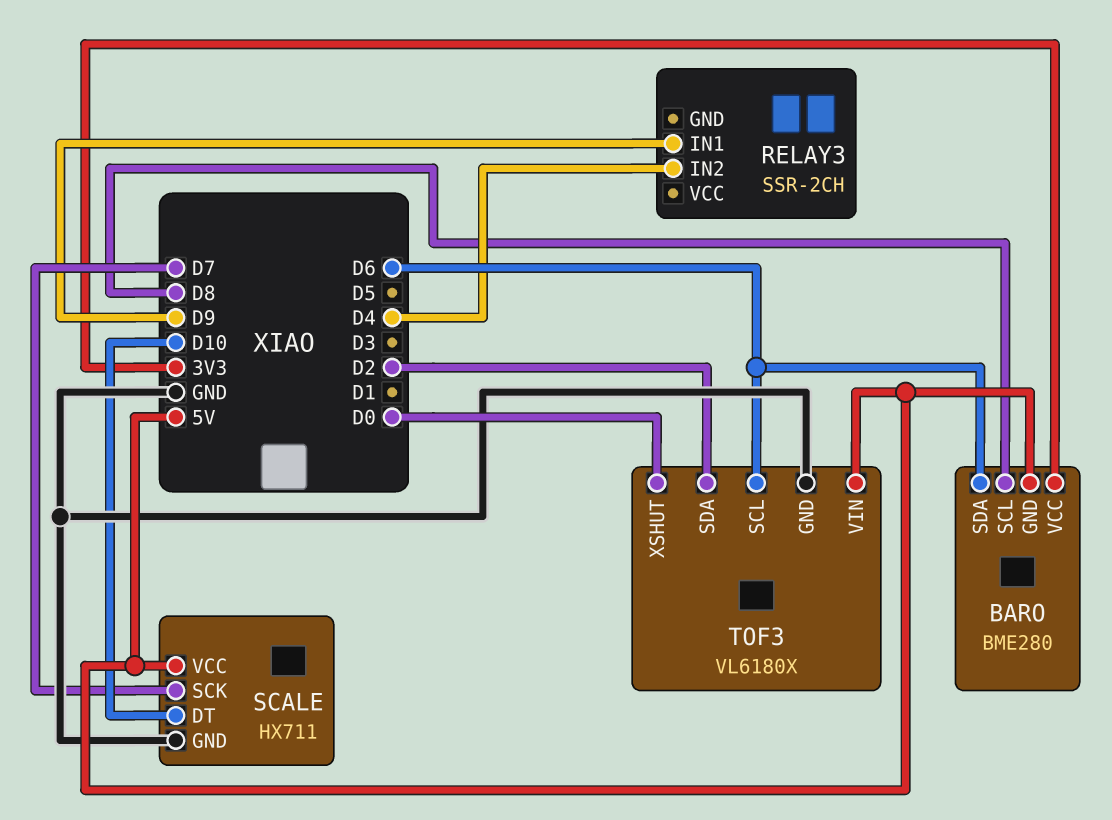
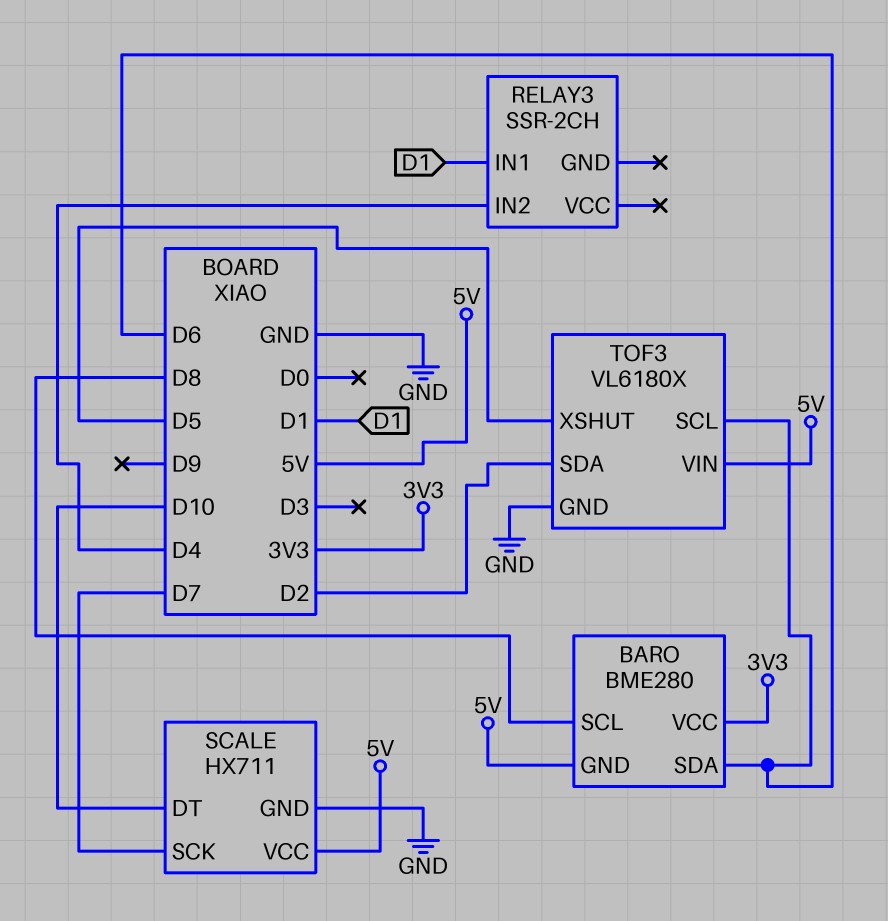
RELAY3 pin IN1: D9 -> D1
TOF3 pin XSHUT: D0 -> D5

